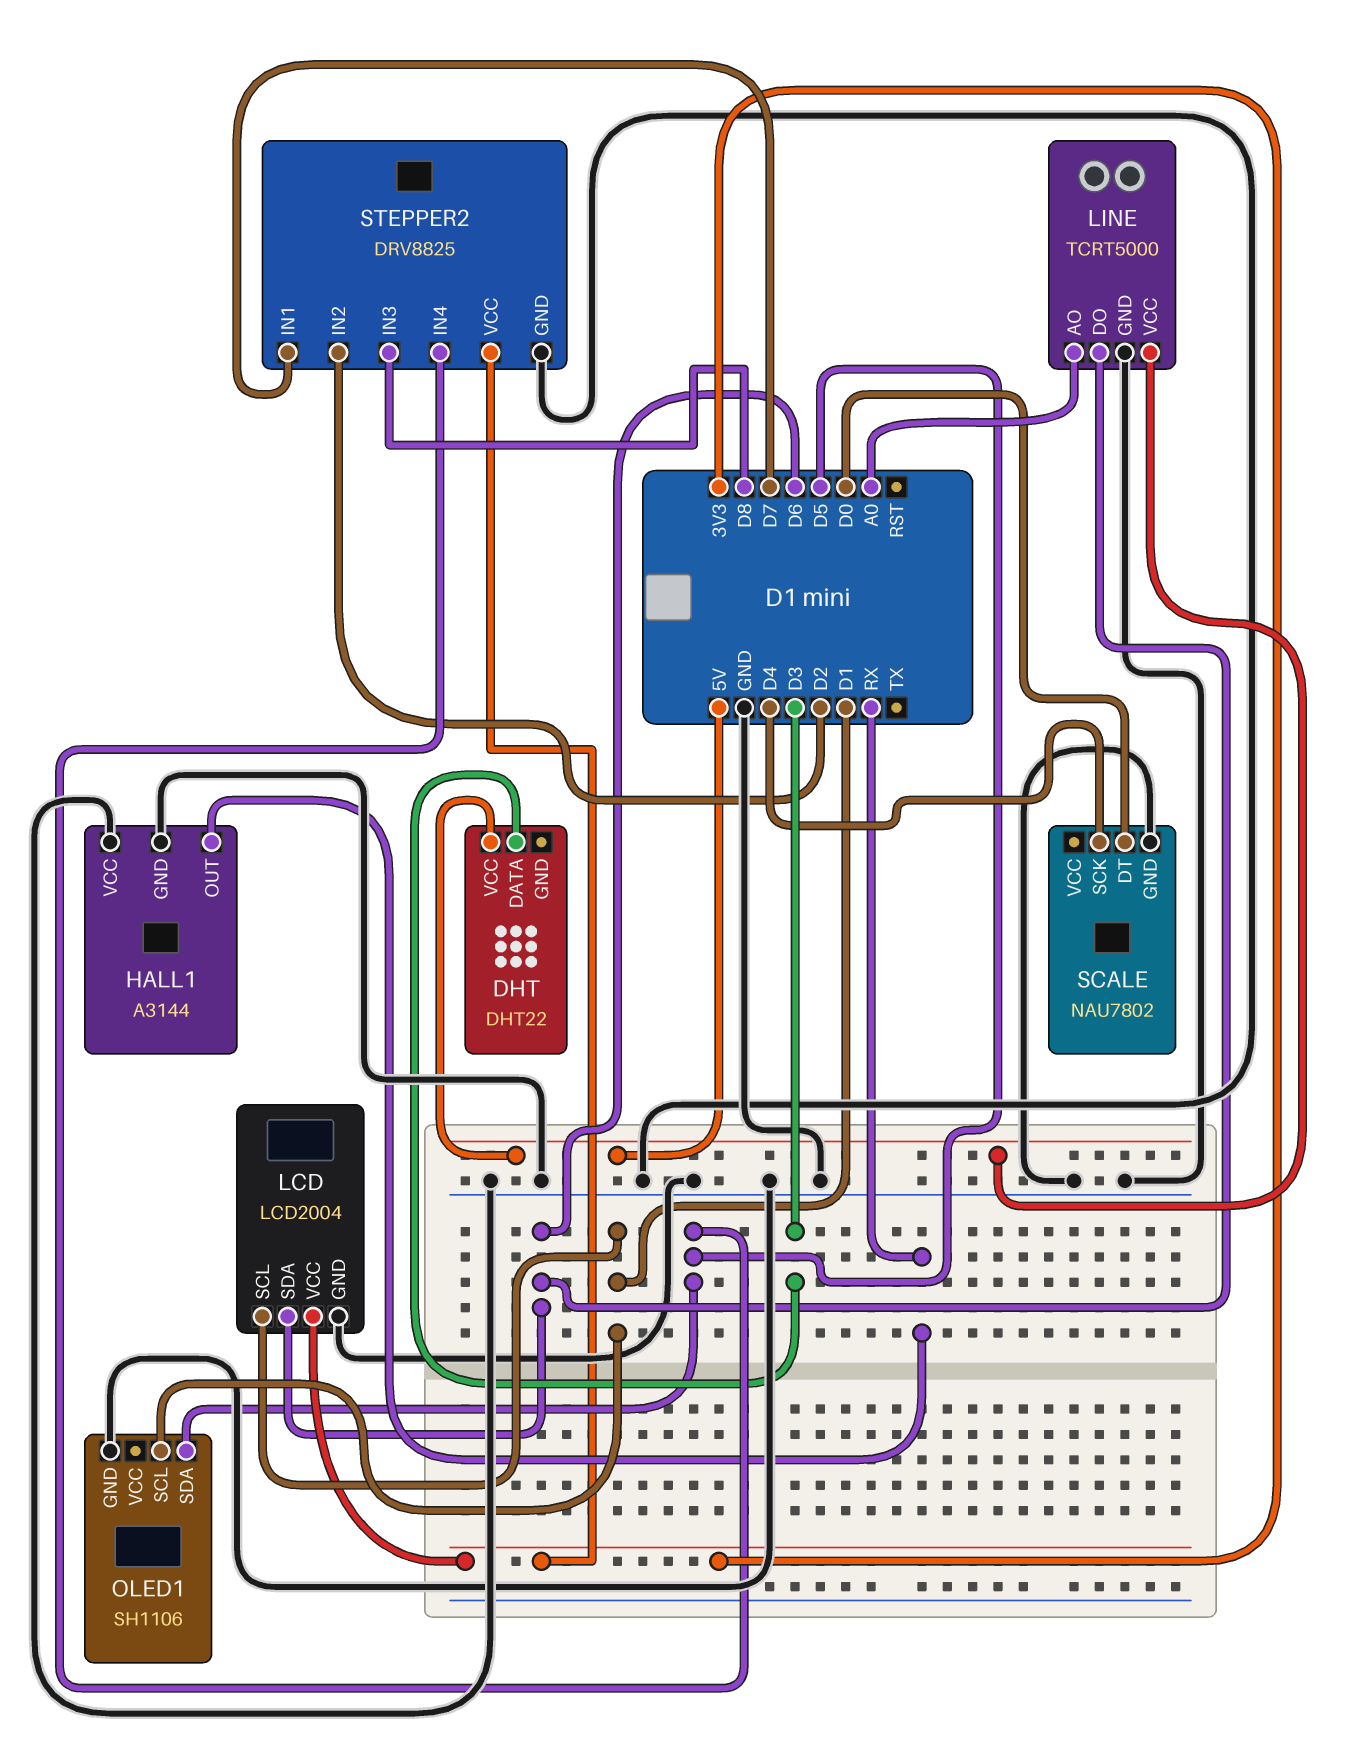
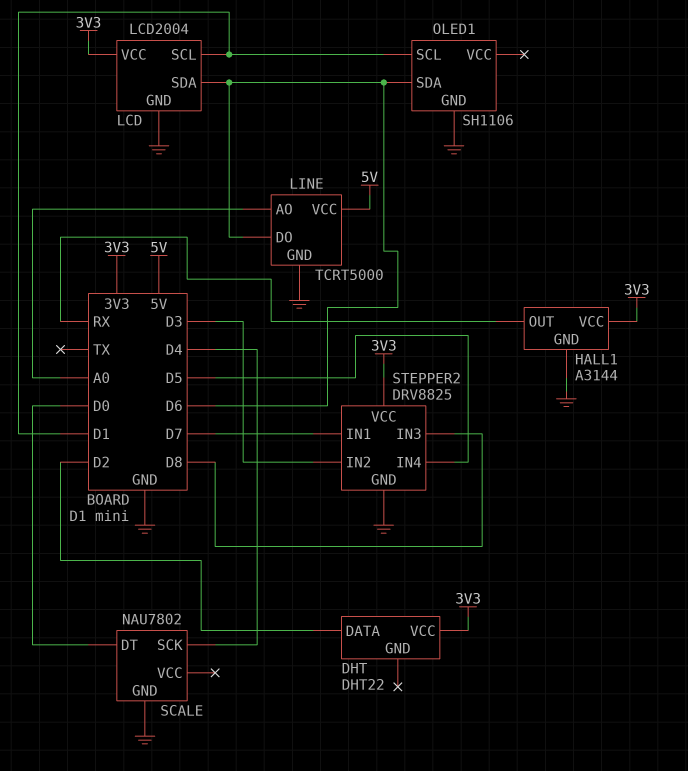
DHT pin DATA: D3 -> D2
DHT pin VCC: 5V -> 3V3
HALL1 pin VCC: GND -> 3V3
OLED1 pin SDA: D5 -> D6
STEPPER2 pin IN2: D2 -> D3

